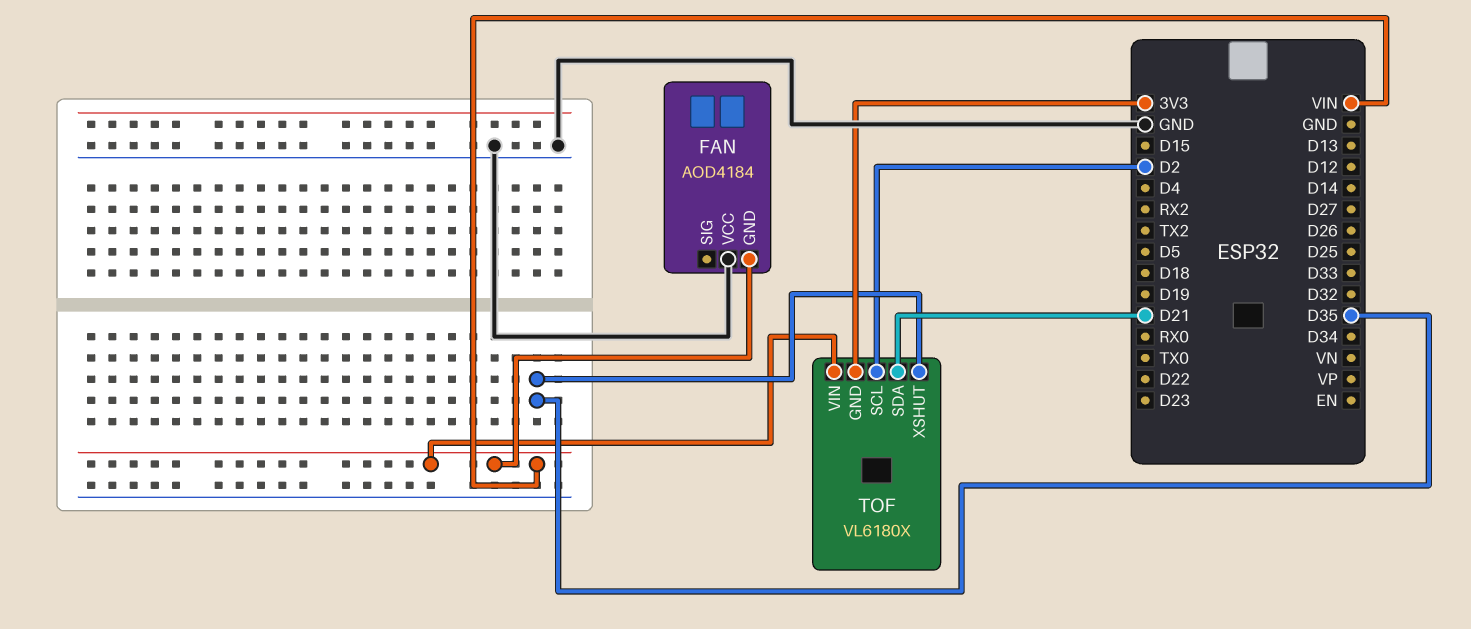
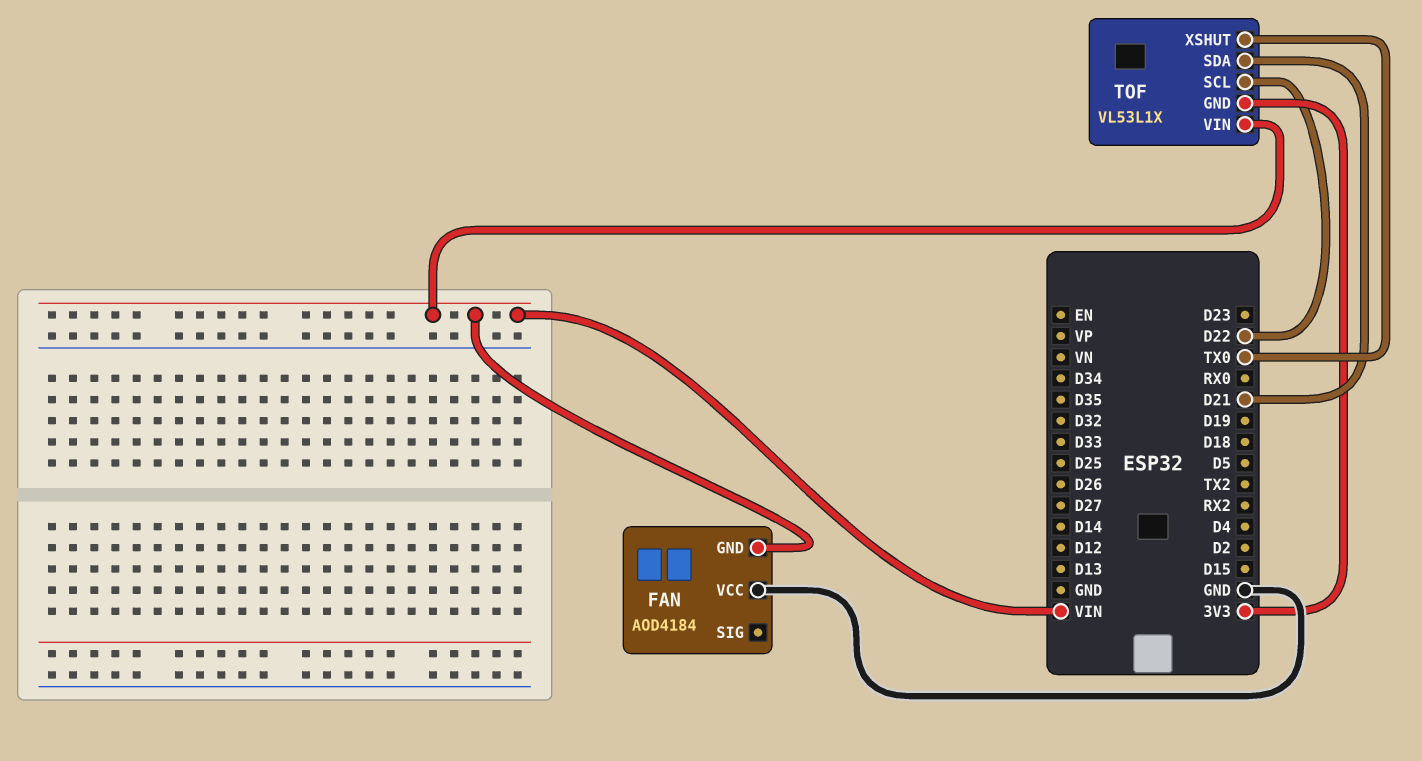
TOF: VL6180X -> VL53L1X
TOF pin SCL: D2 -> D22
TOF pin XSHUT: D35 -> TX0

